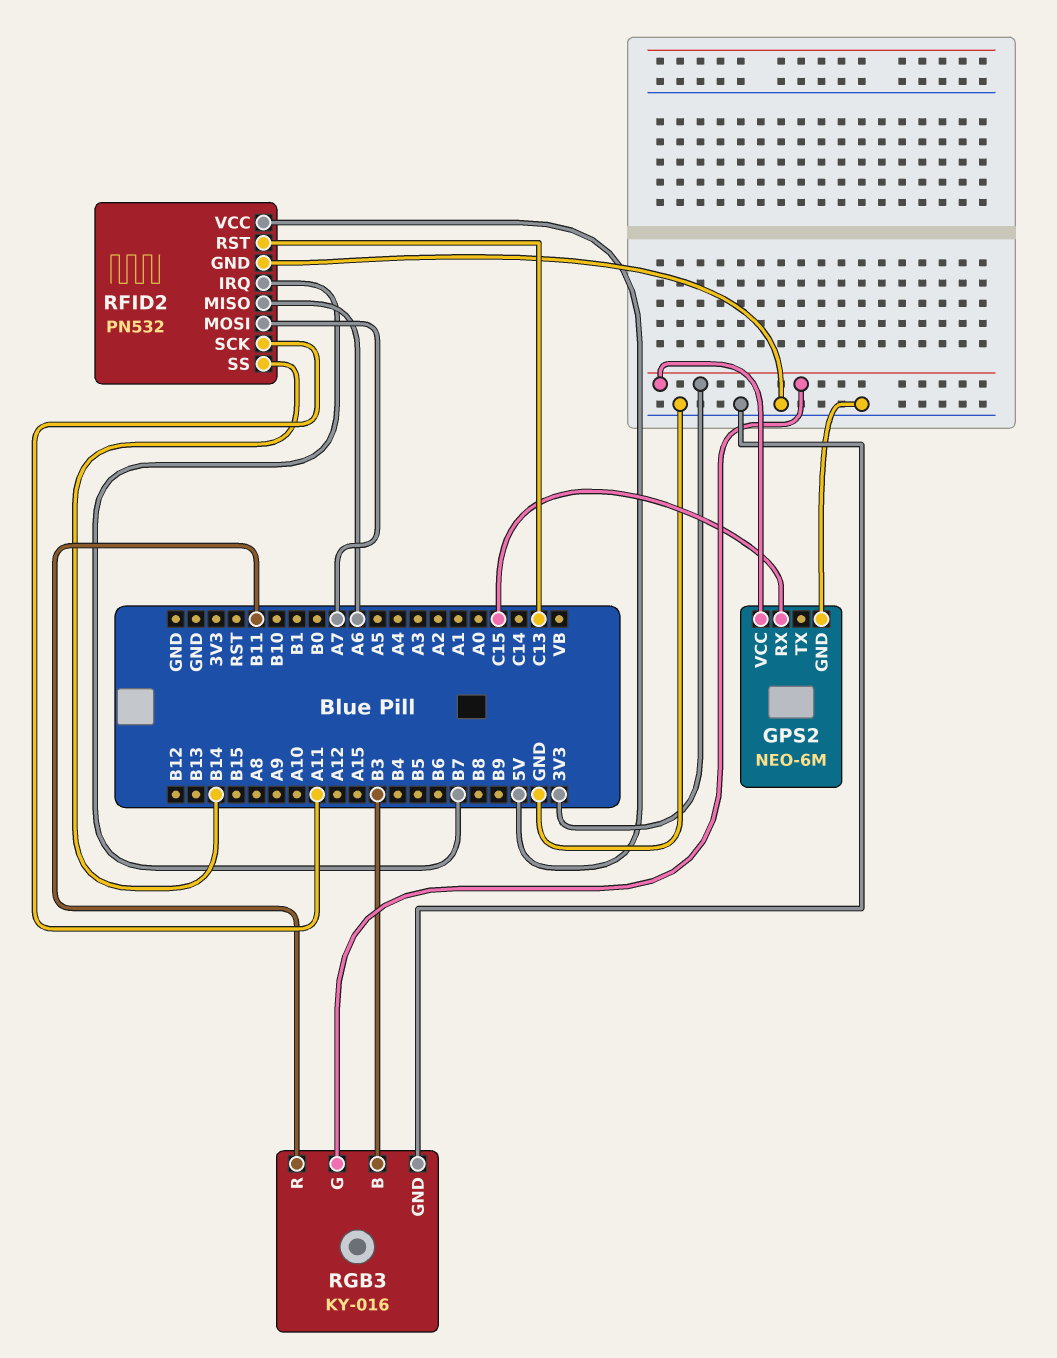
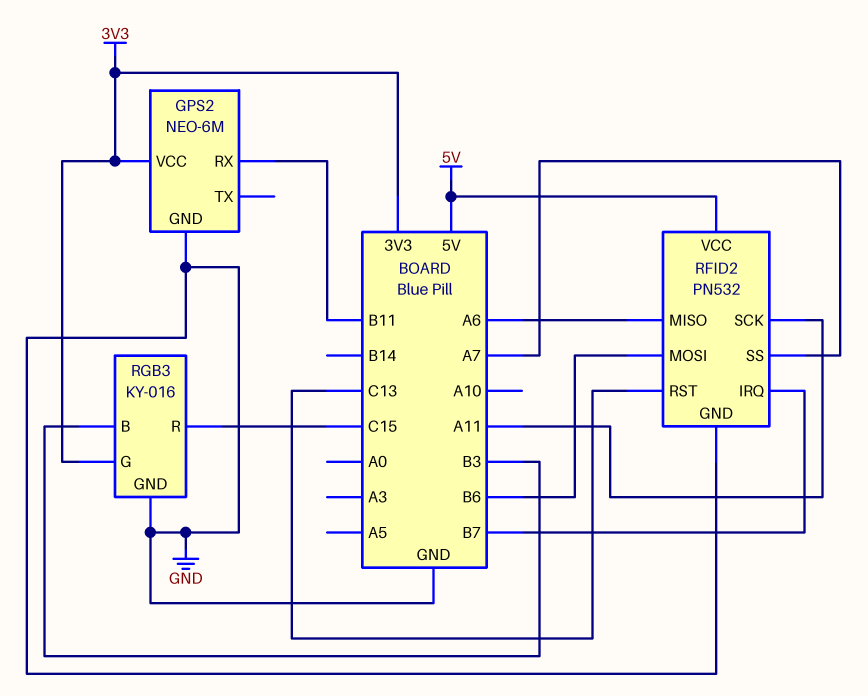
GPS2 pin RX: C15 -> B11
RFID2 pin MOSI: A7 -> B6
RFID2 pin SS: B14 -> A7
RGB3 pin R: B11 -> C15

